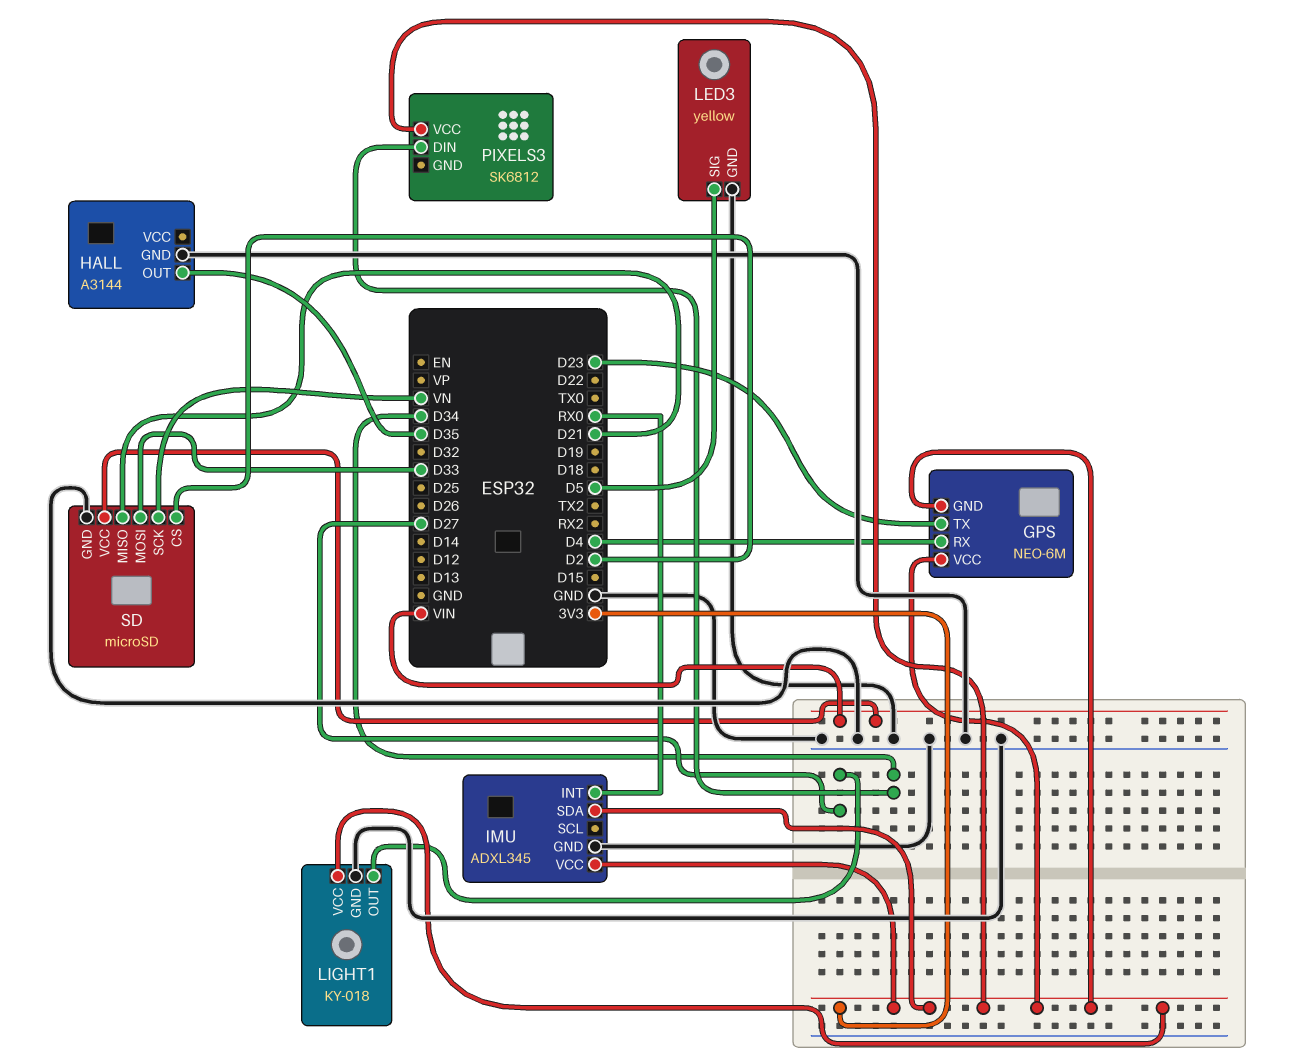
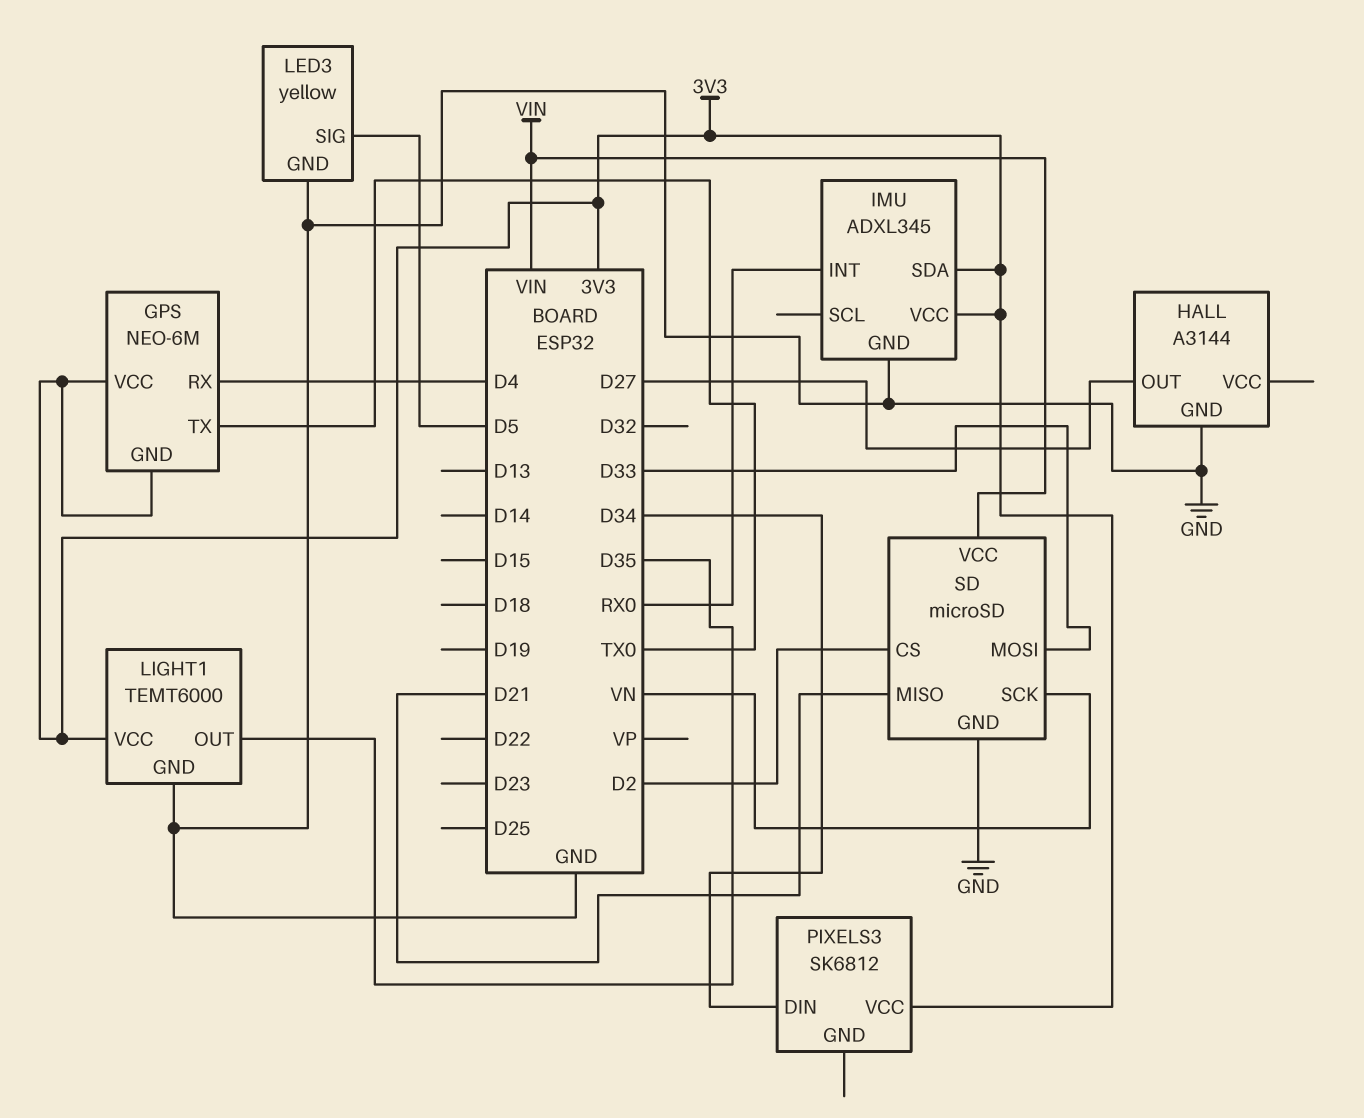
GPS pin TX: D23 -> TX0
HALL pin OUT: D35 -> D27
LIGHT1: KY-018 -> TEMT6000
LIGHT1 pin OUT: D27 -> D35

